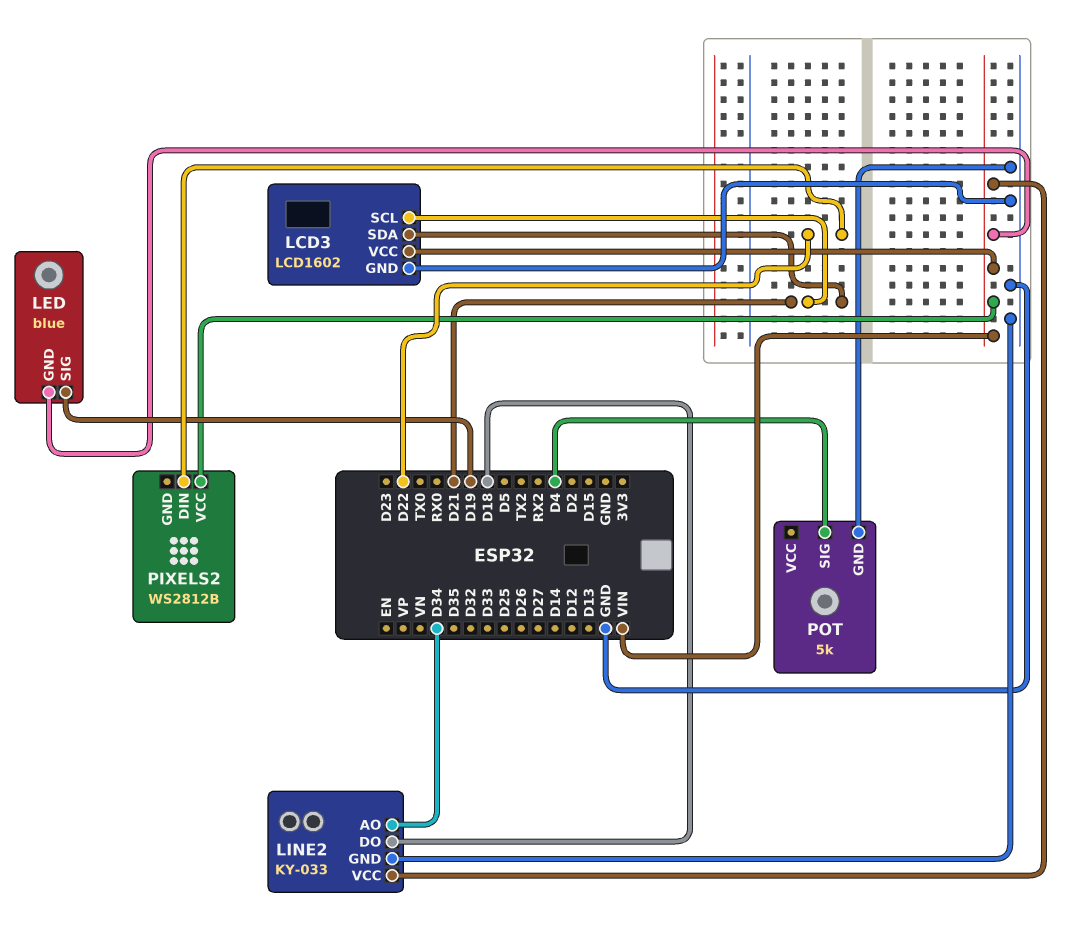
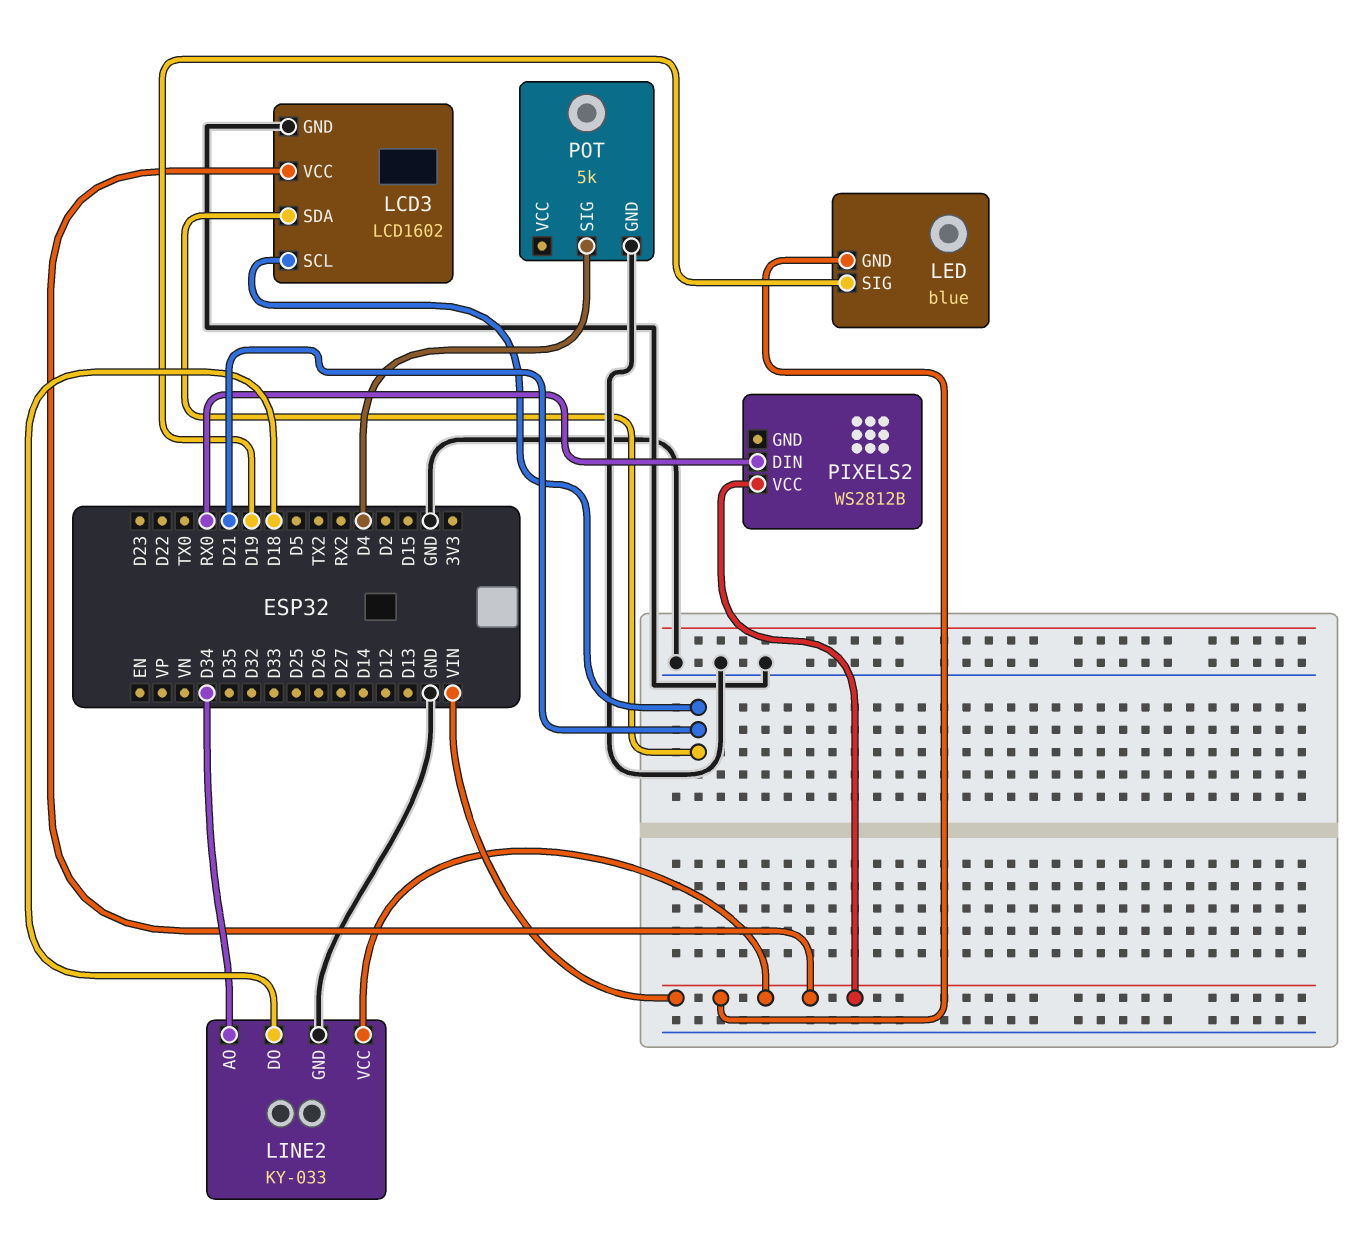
PIXELS2 pin DIN: D22 -> RX0

